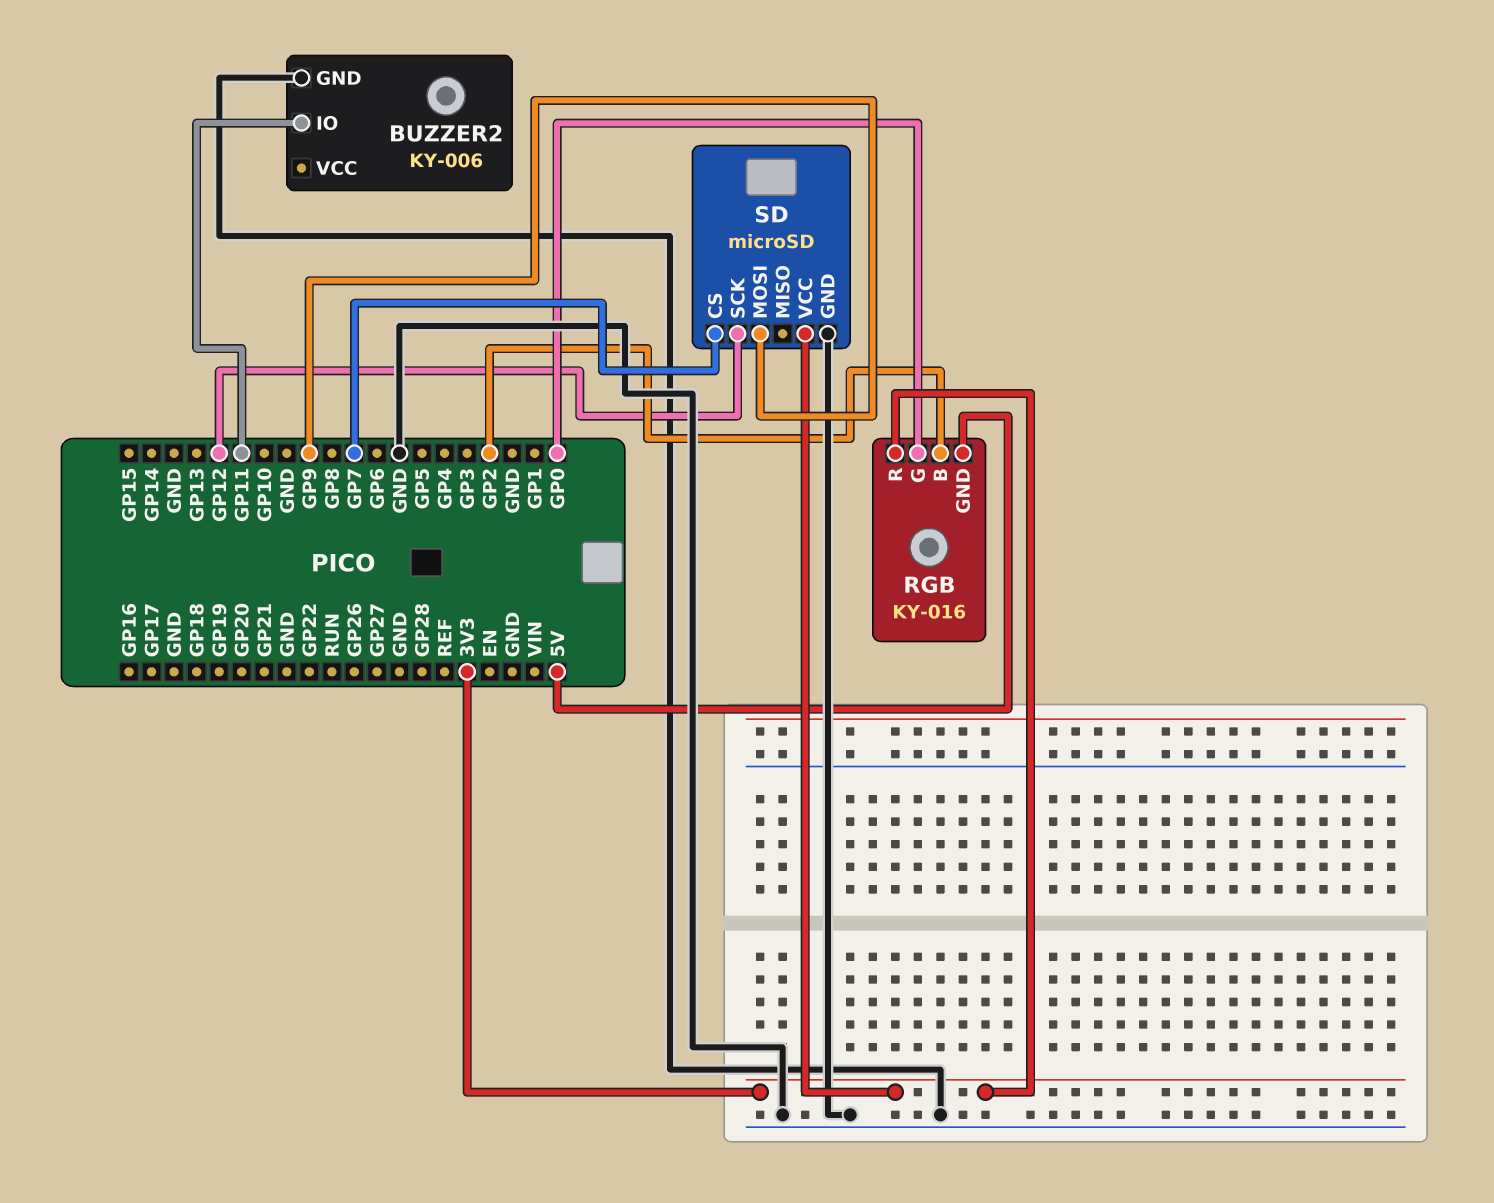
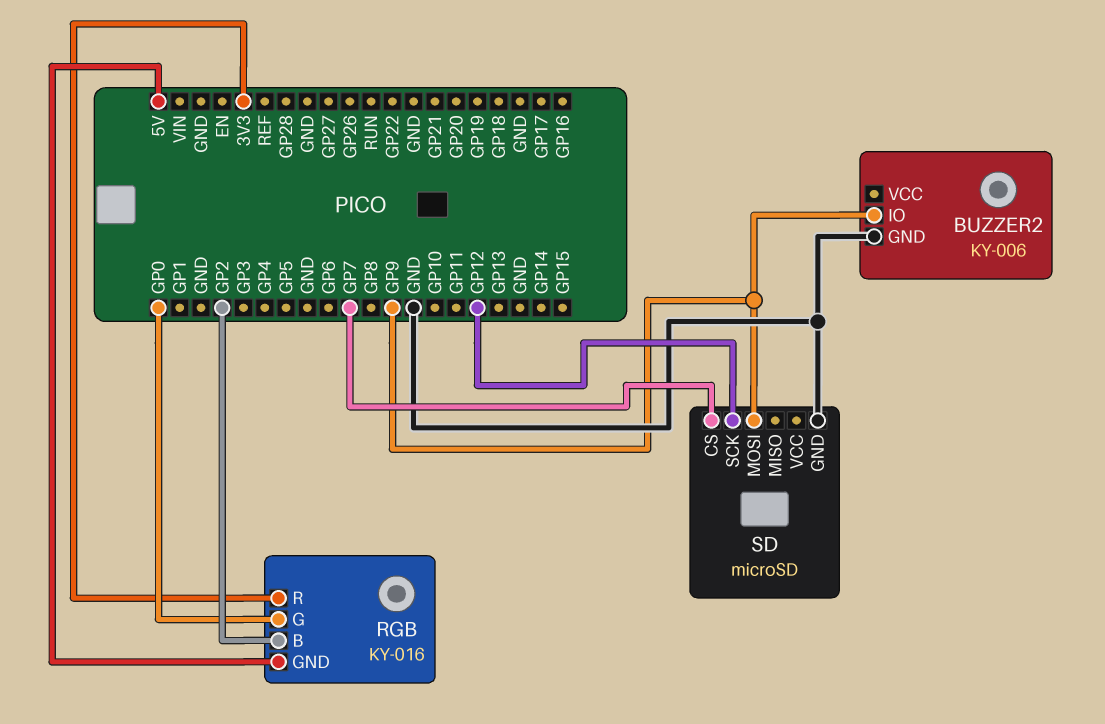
BUZZER2 pin IO: GP11 -> GP9
SD pin VCC: 3V3 -> none

